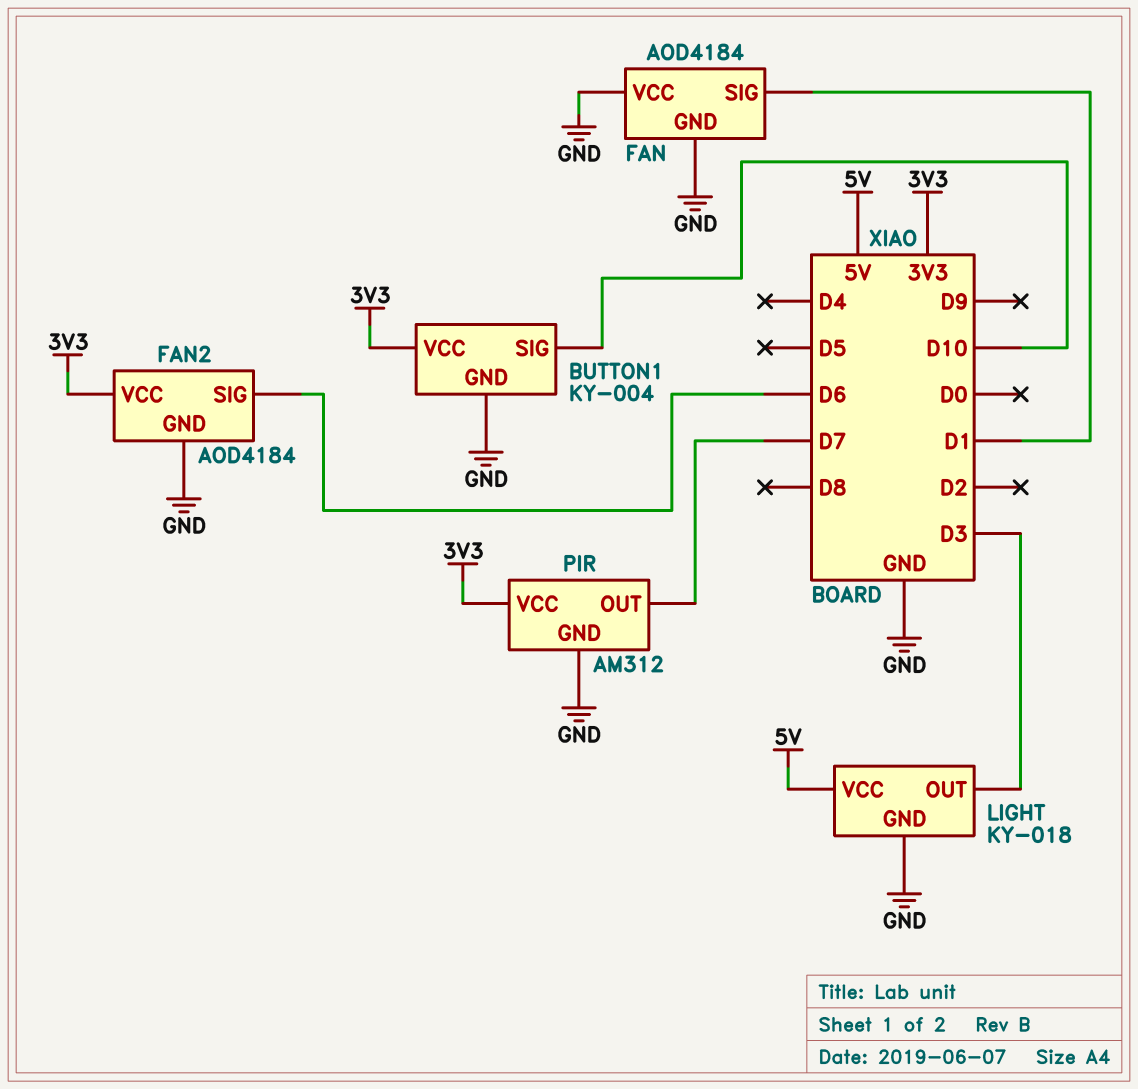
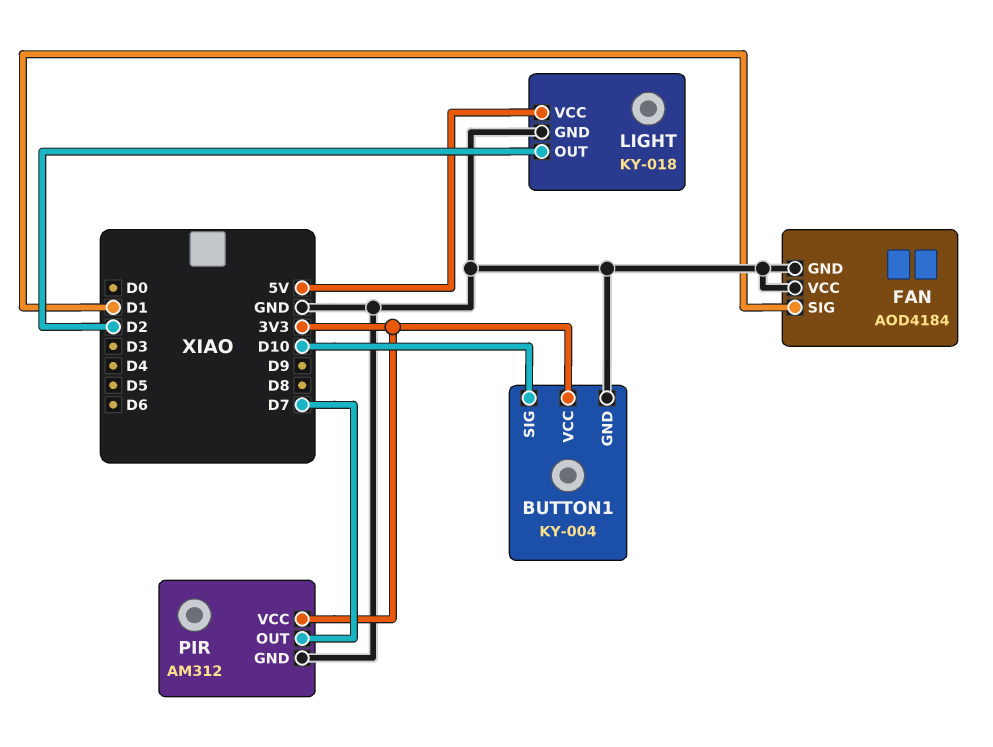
FAN2: AOD4184 -> none
FAN2 pin GND: GND -> none
FAN2 pin SIG: D6 -> none
FAN2 pin VCC: 3V3 -> none
LIGHT pin OUT: D3 -> D2

